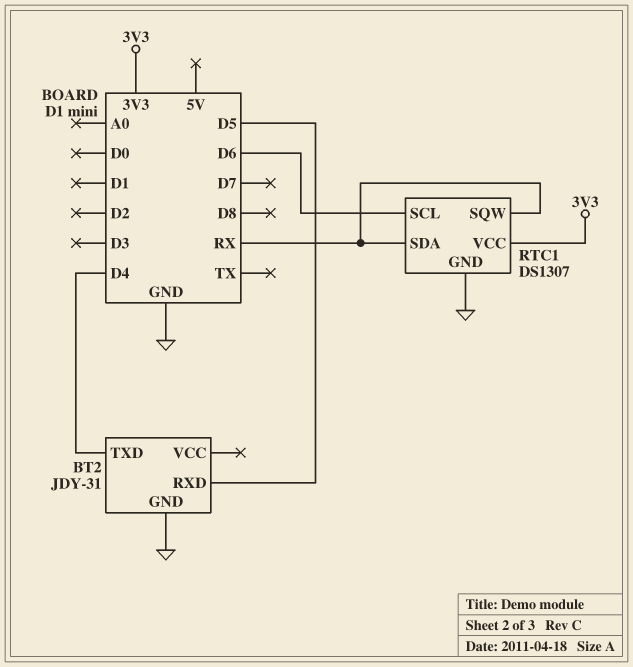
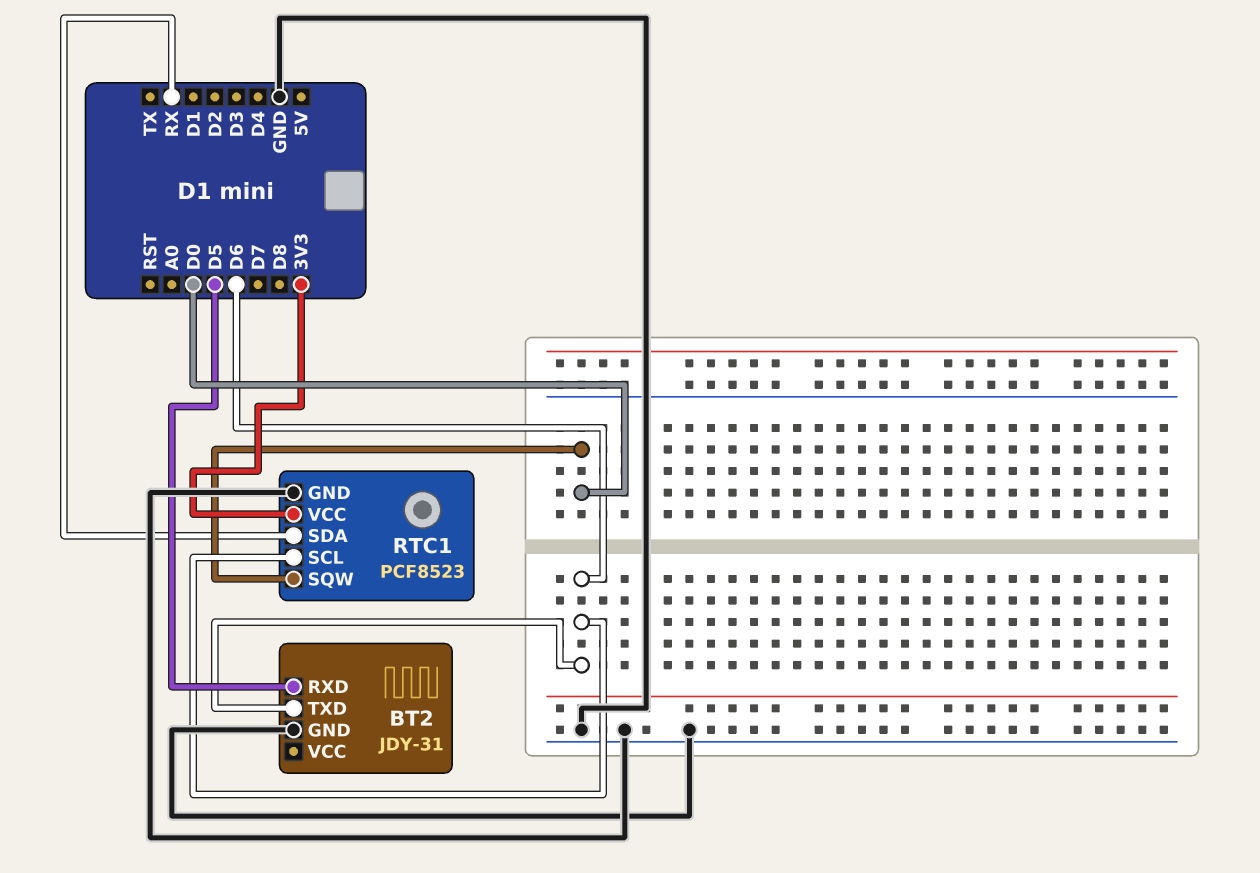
BT2 pin TXD: D4 -> D6
RTC1: DS1307 -> PCF8523
RTC1 pin SQW: RX -> D0

